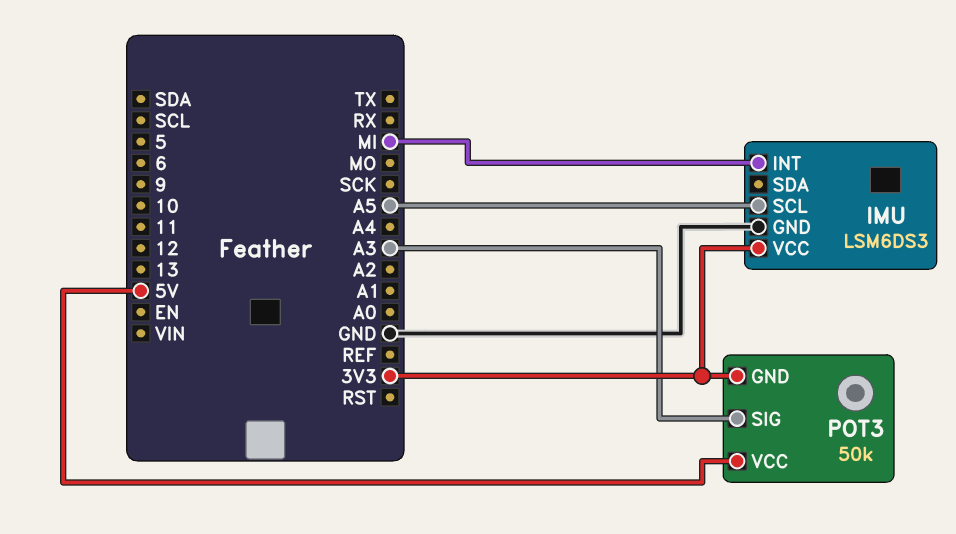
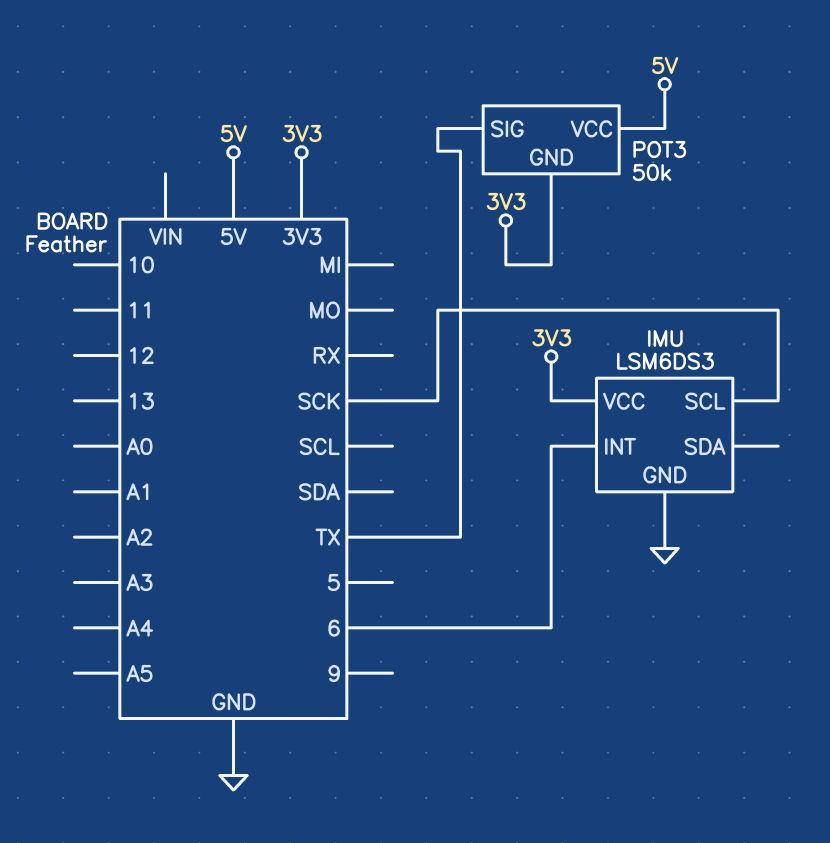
IMU pin INT: MI -> 6
IMU pin SCL: A5 -> SCK
POT3 pin SIG: A3 -> TX

